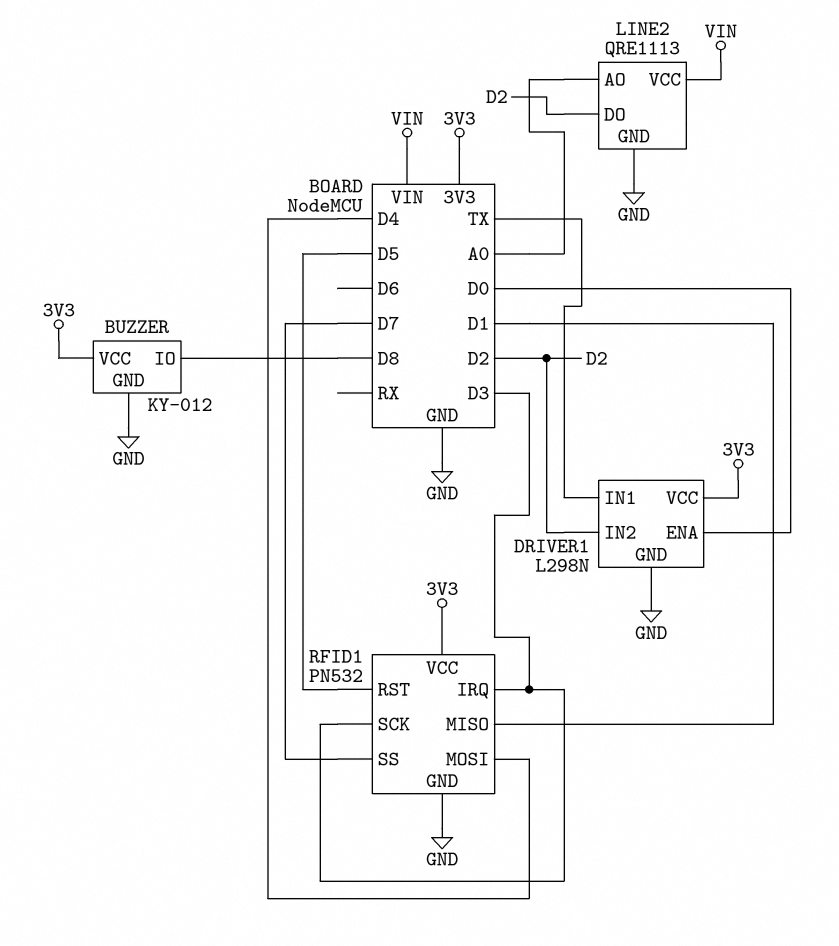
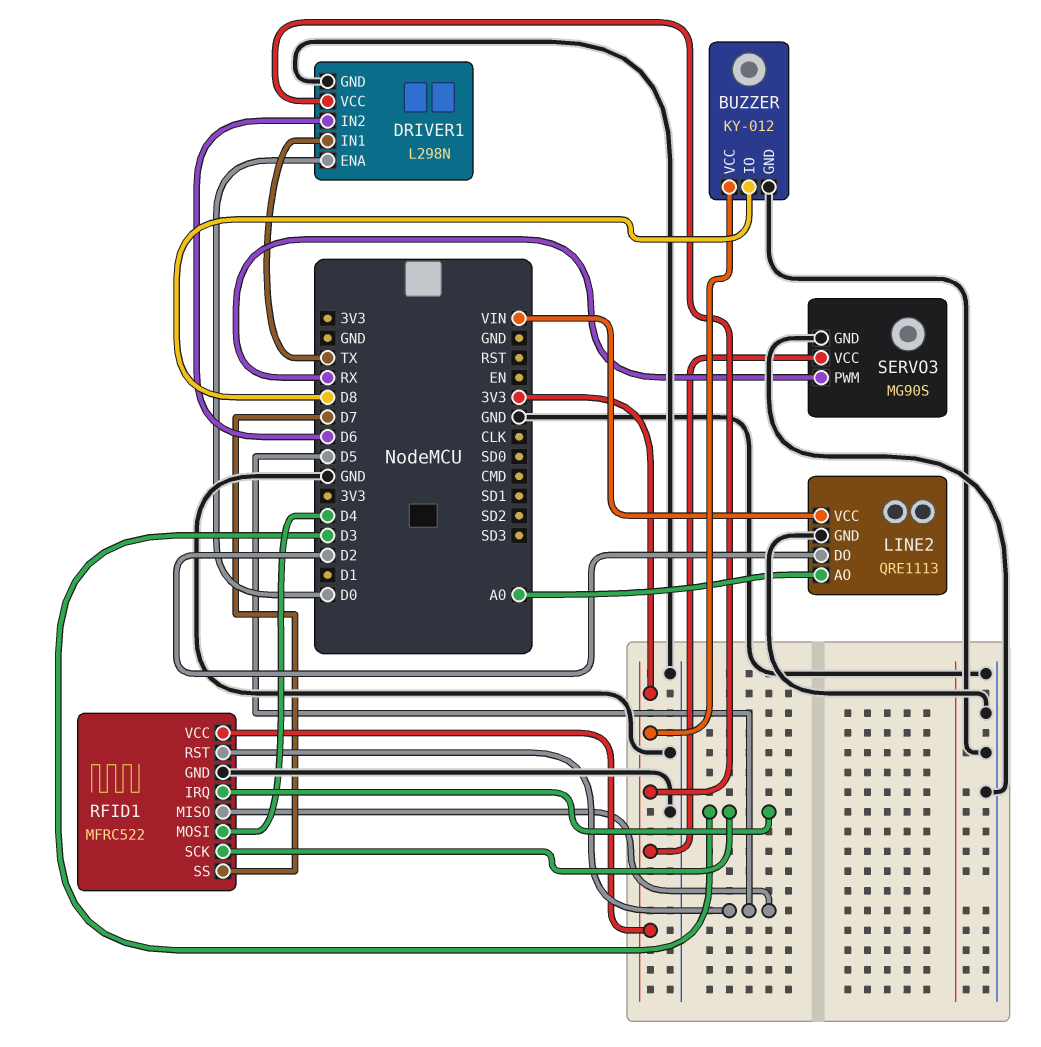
DRIVER1 pin IN2: D2 -> D6
RFID1: PN532 -> MFRC522
RFID1 pin MISO: D1 -> D5
SERVO3: none -> MG90S
SERVO3 pin GND: none -> GND
SERVO3 pin PWM: none -> RX
SERVO3 pin VCC: none -> 3V3

